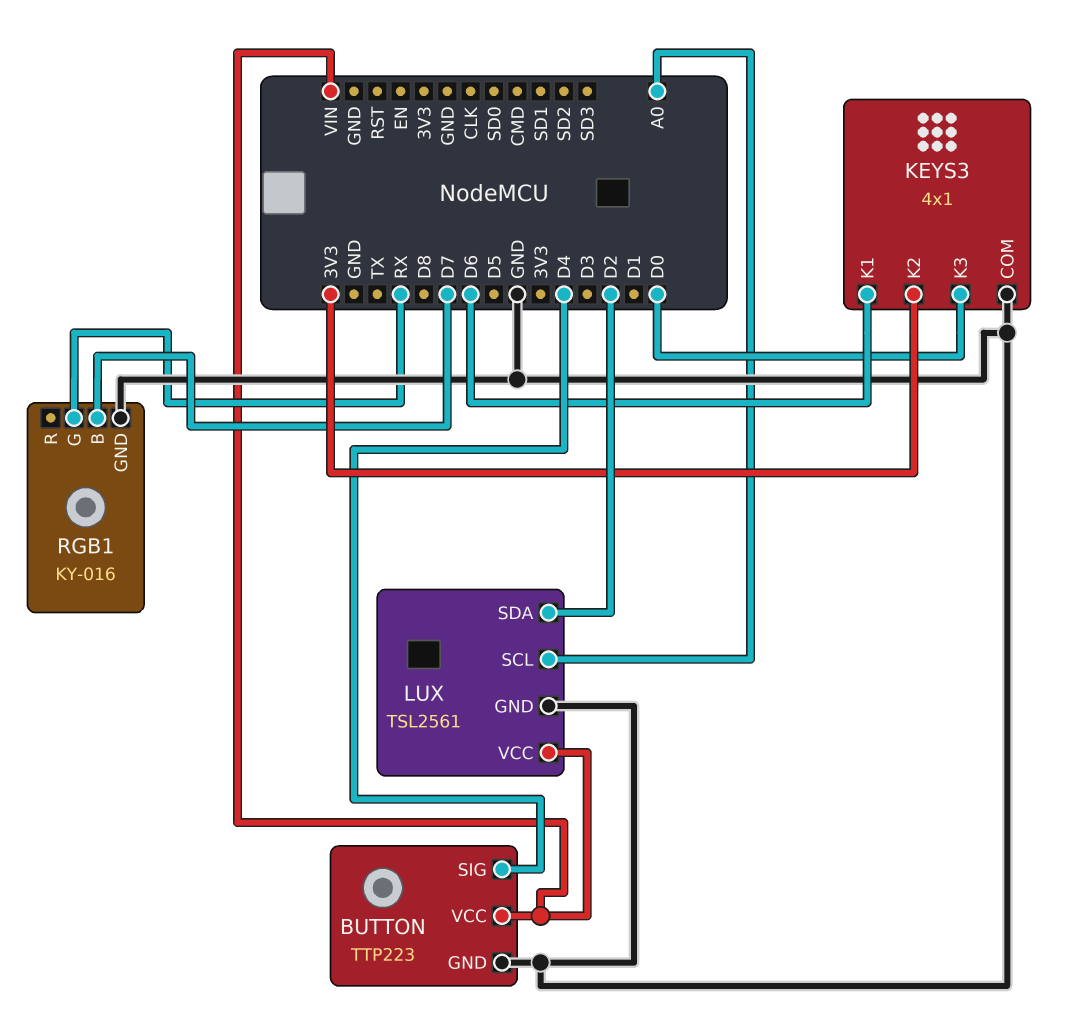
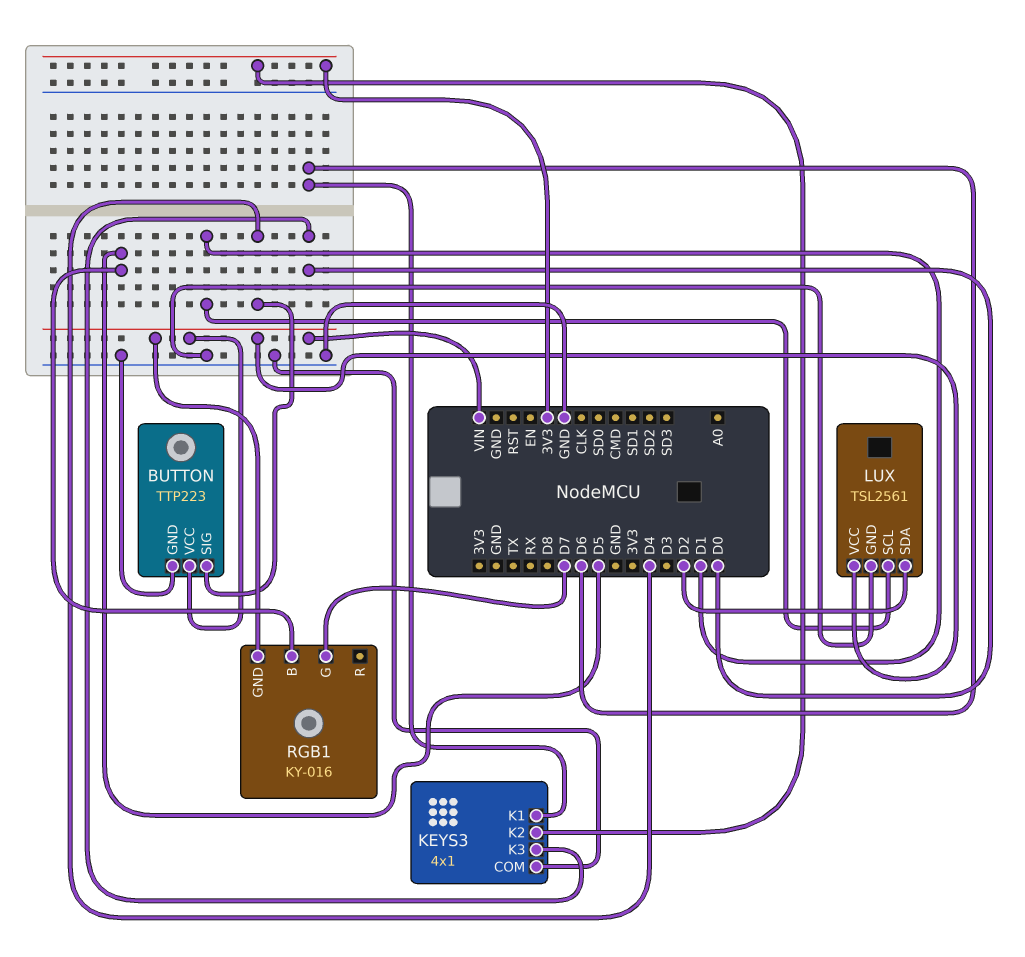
LUX pin SCL: A0 -> D1
RGB1 pin B: D7 -> D5
RGB1 pin G: RX -> D7
RGB1 pin GND: GND -> VIN

